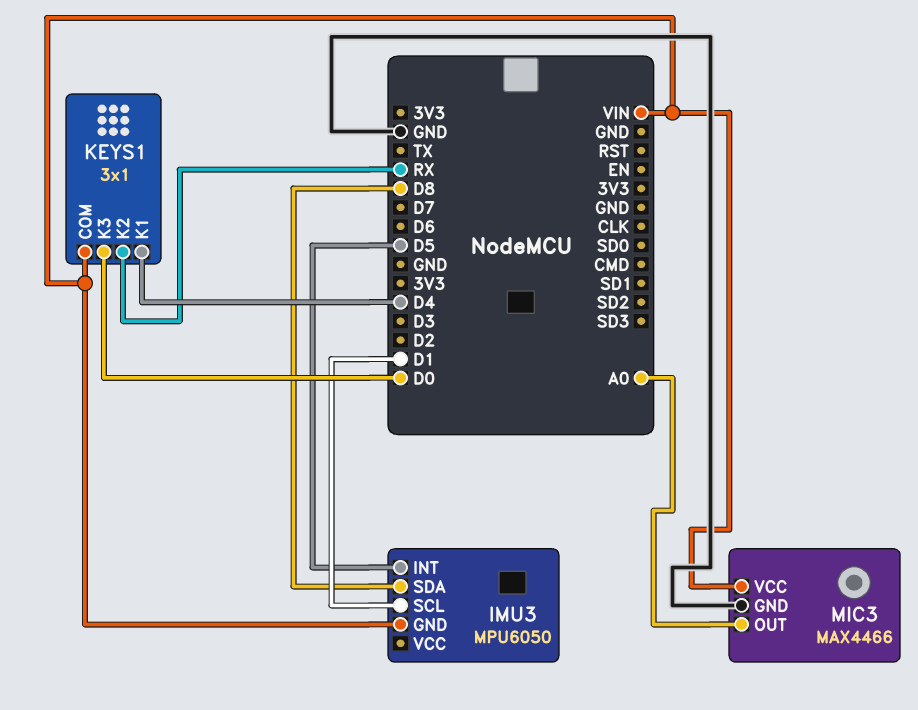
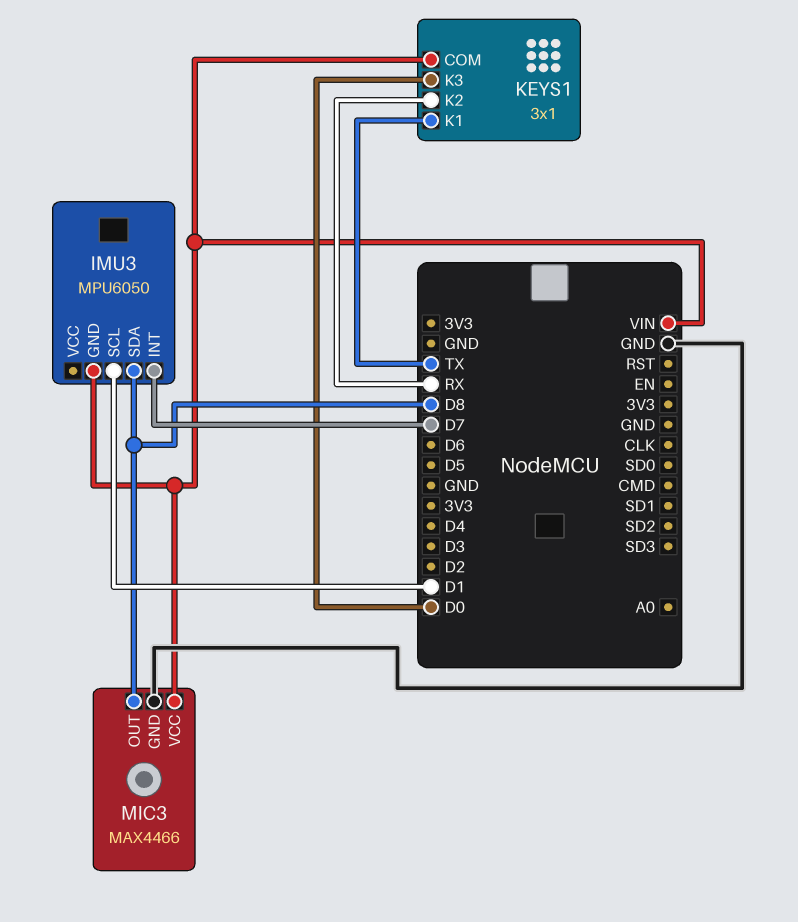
IMU3 pin INT: D5 -> D7
KEYS1 pin K1: D4 -> TX
MIC3 pin OUT: A0 -> D8

